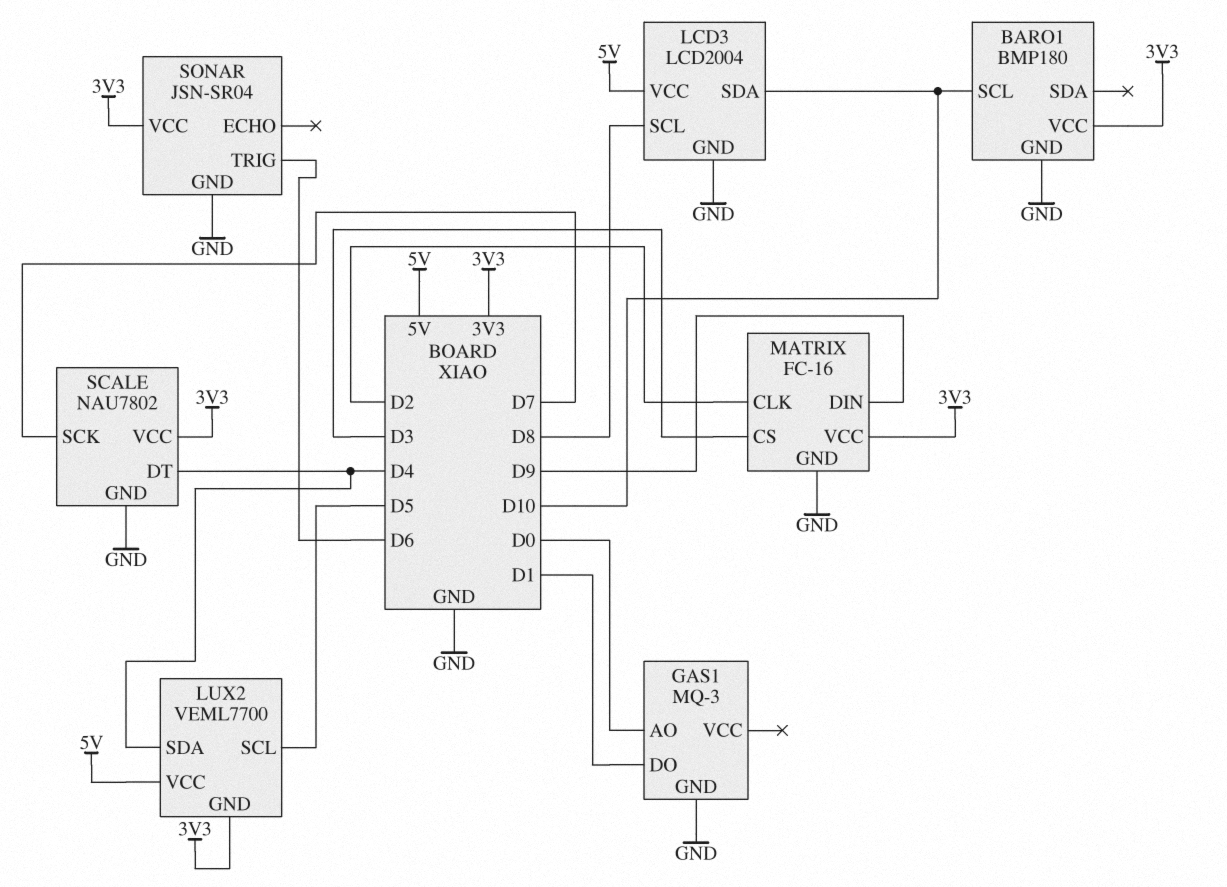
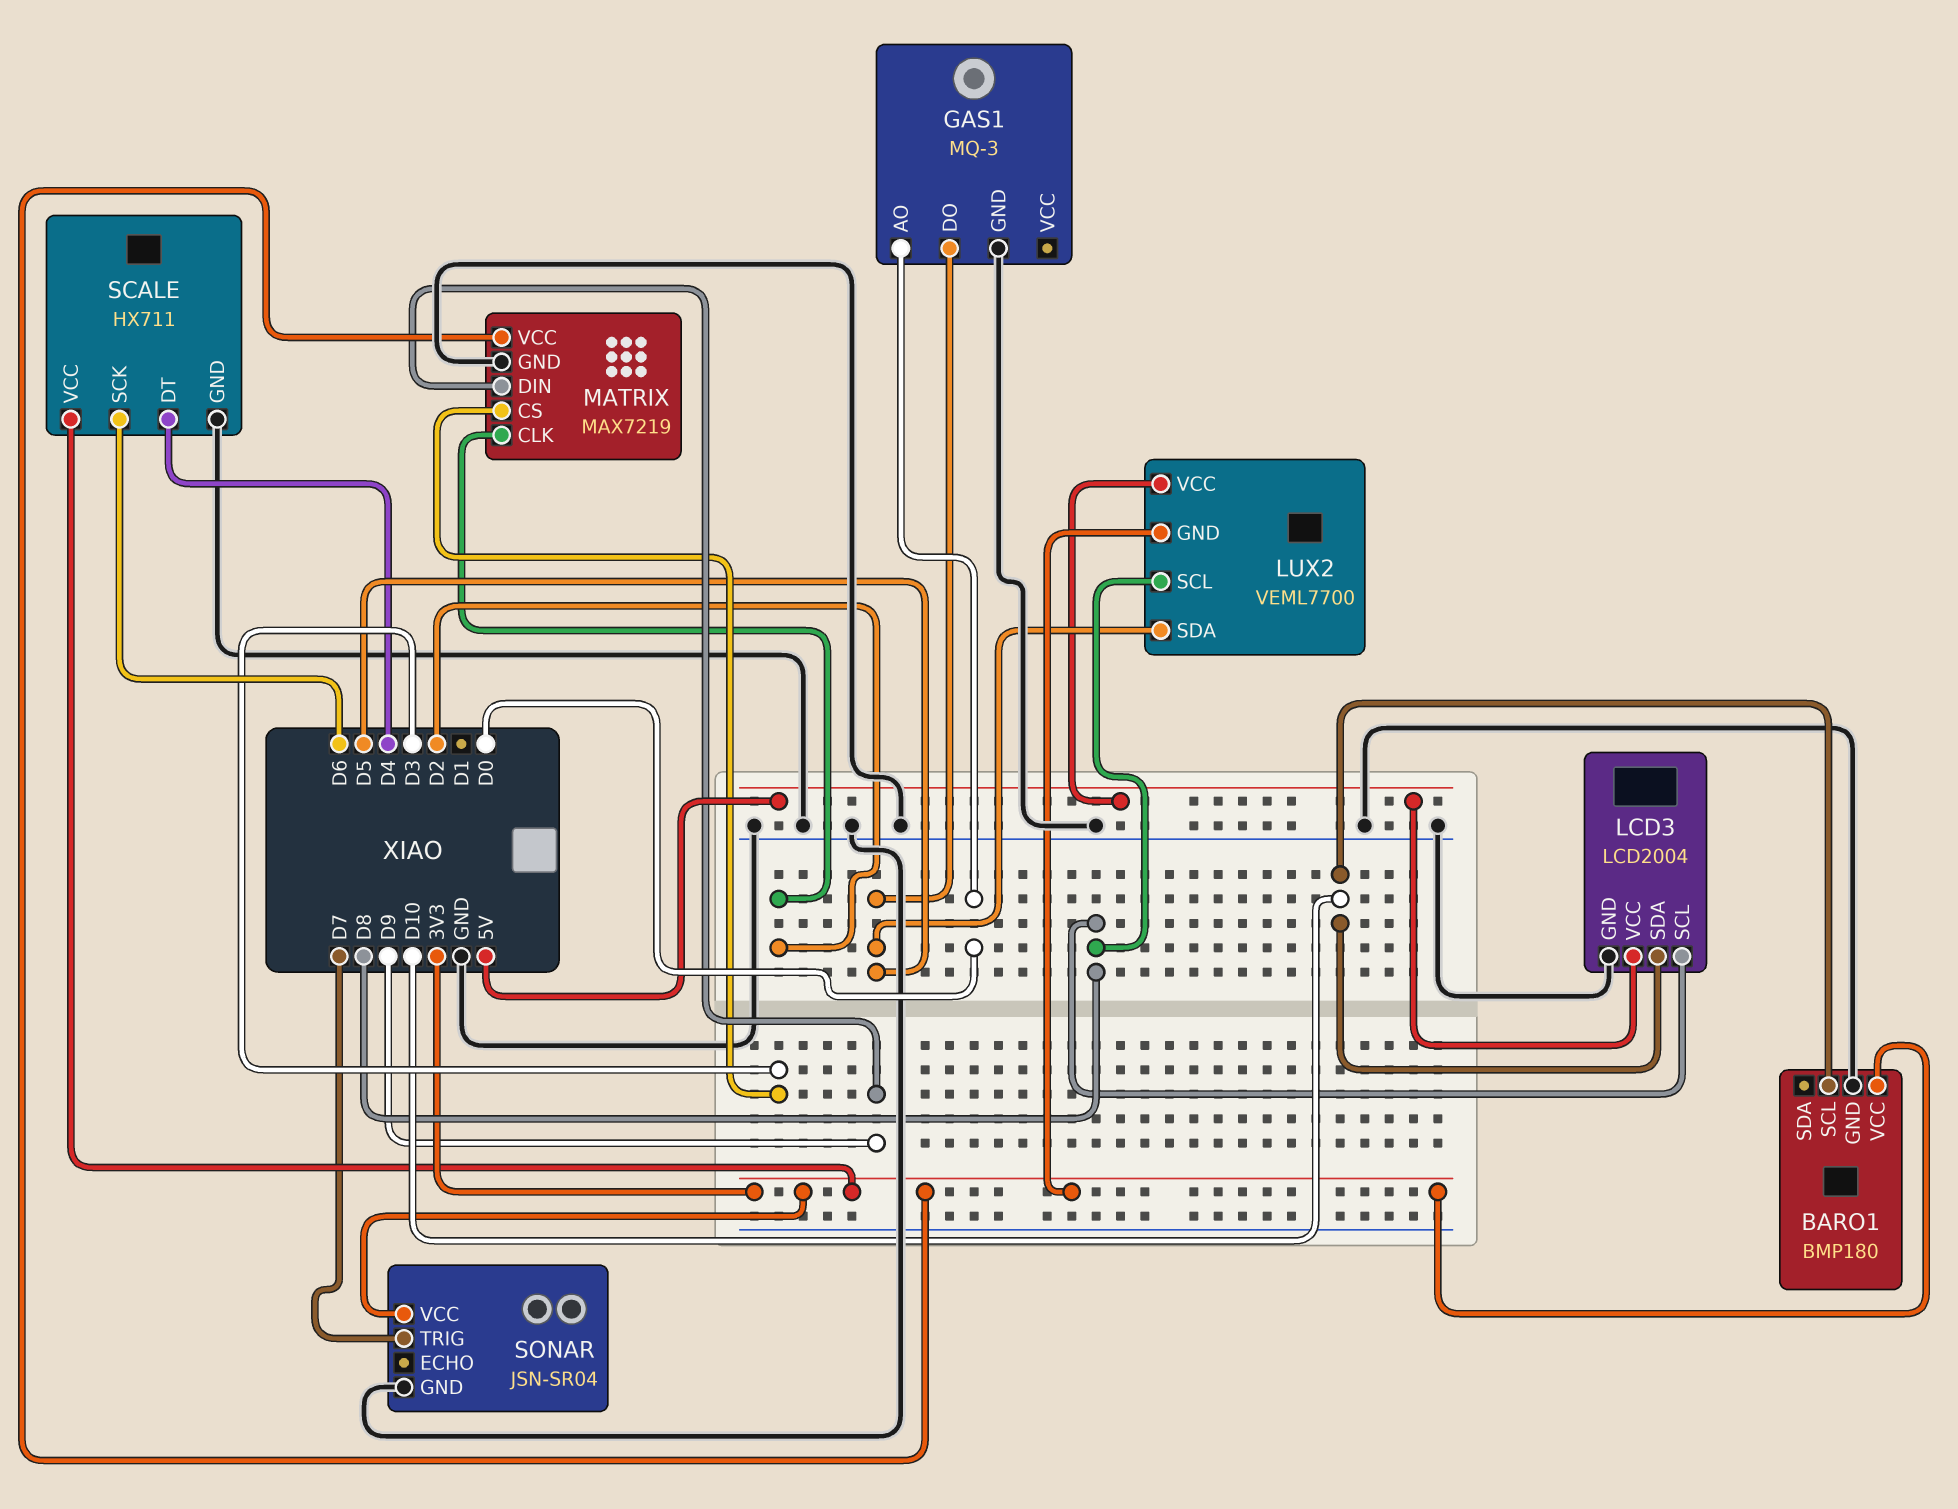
GAS1 pin DO: D1 -> D5
LUX2 pin SCL: D5 -> D8
LUX2 pin SDA: D4 -> D5
MATRIX: FC-16 -> MAX7219
SCALE: NAU7802 -> HX711
SCALE pin SCK: D7 -> D6
SONAR pin TRIG: D6 -> D7

